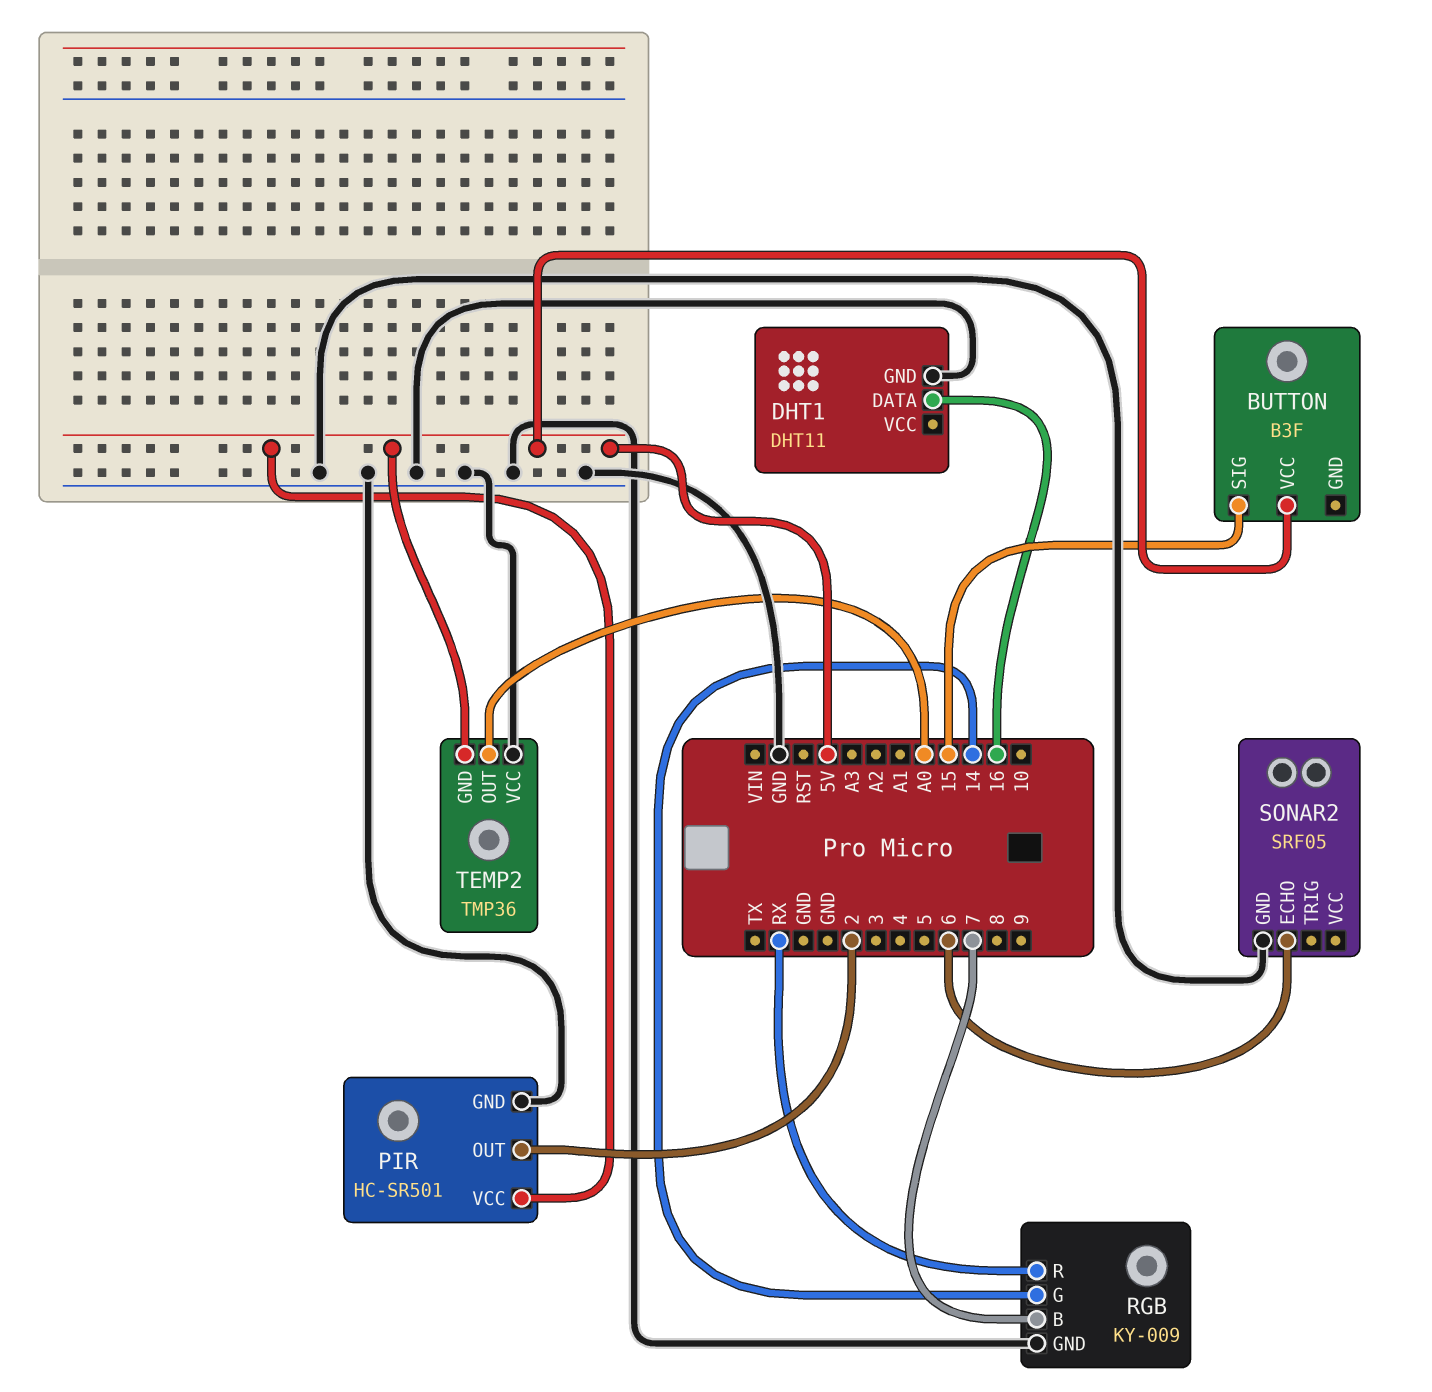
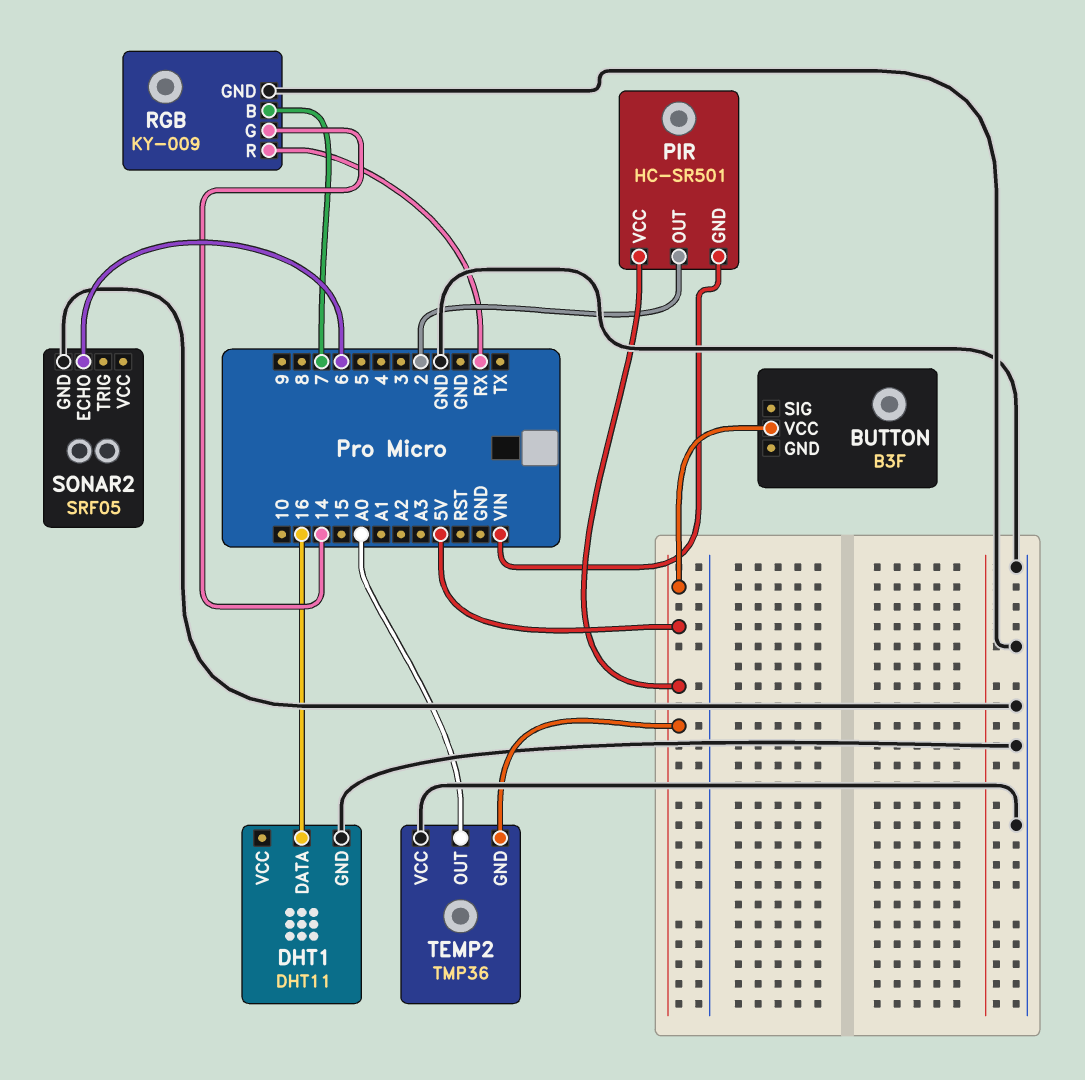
BUTTON pin SIG: 15 -> none
PIR pin GND: GND -> VIN

